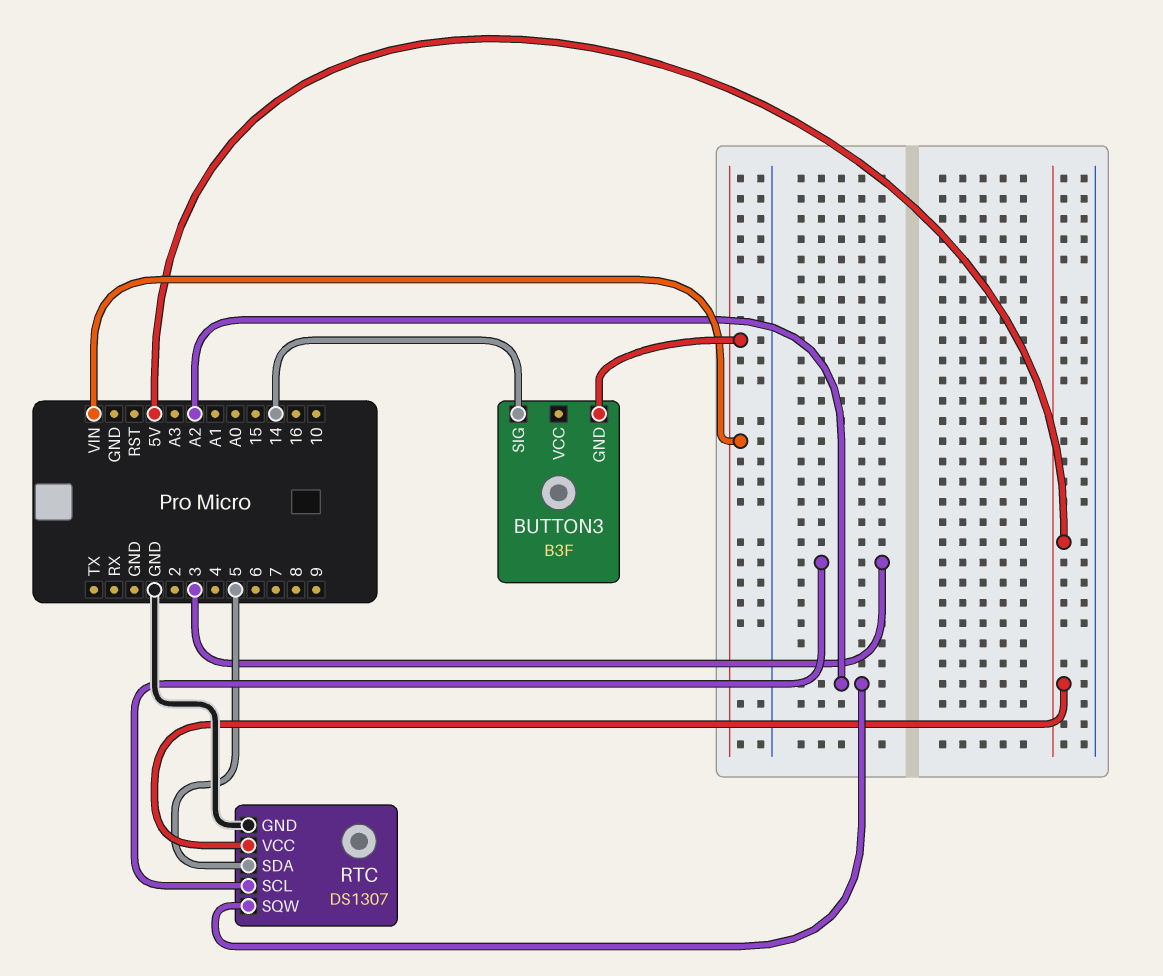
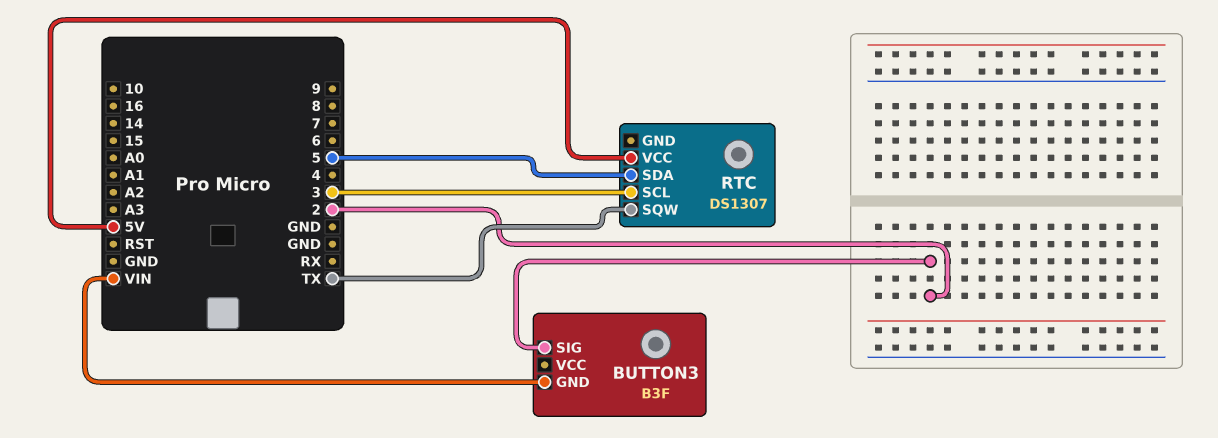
BUTTON3 pin SIG: 14 -> 2
RTC pin GND: GND -> none
RTC pin SQW: A2 -> TX

